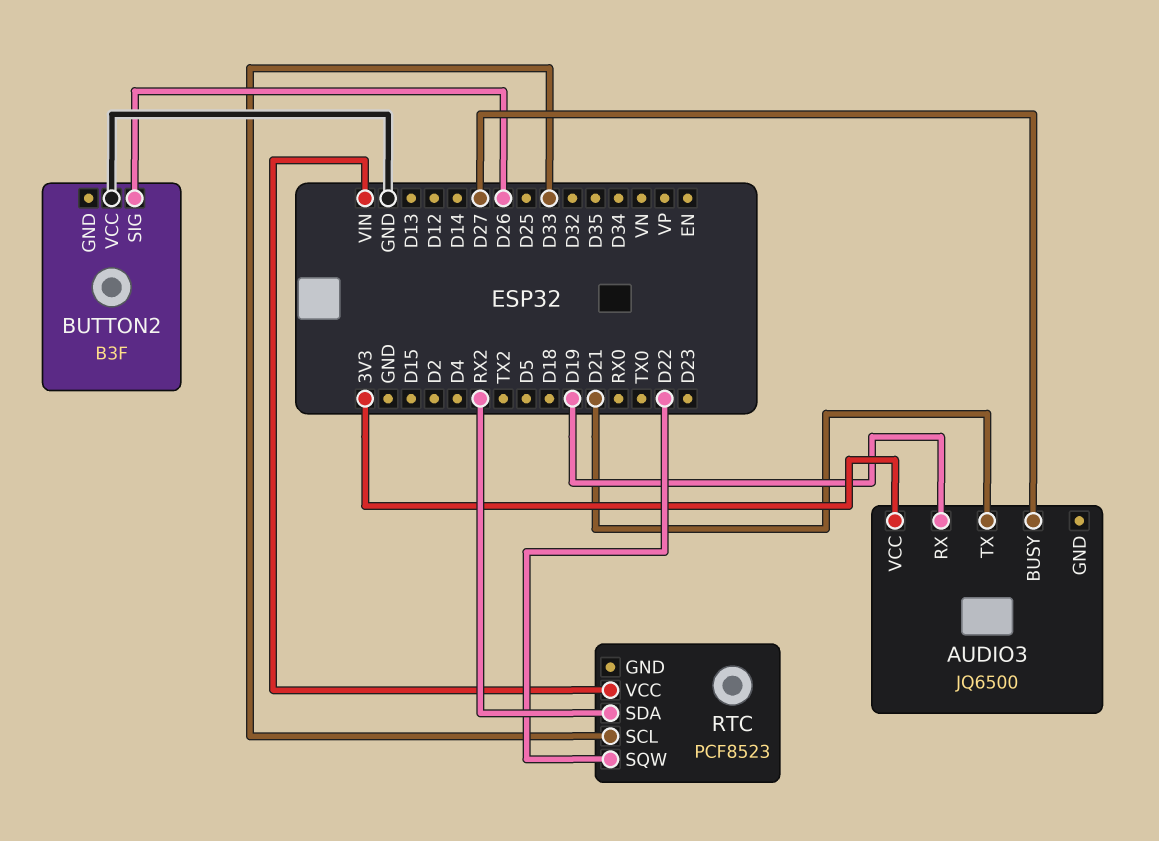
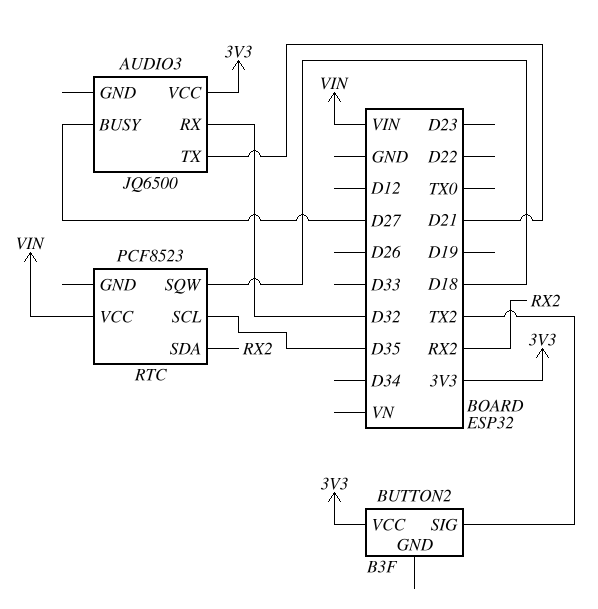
AUDIO3 pin RX: D19 -> D32
BUTTON2 pin SIG: D26 -> TX2
BUTTON2 pin VCC: GND -> 3V3
RTC pin SCL: D33 -> D35
RTC pin SQW: D22 -> D18

